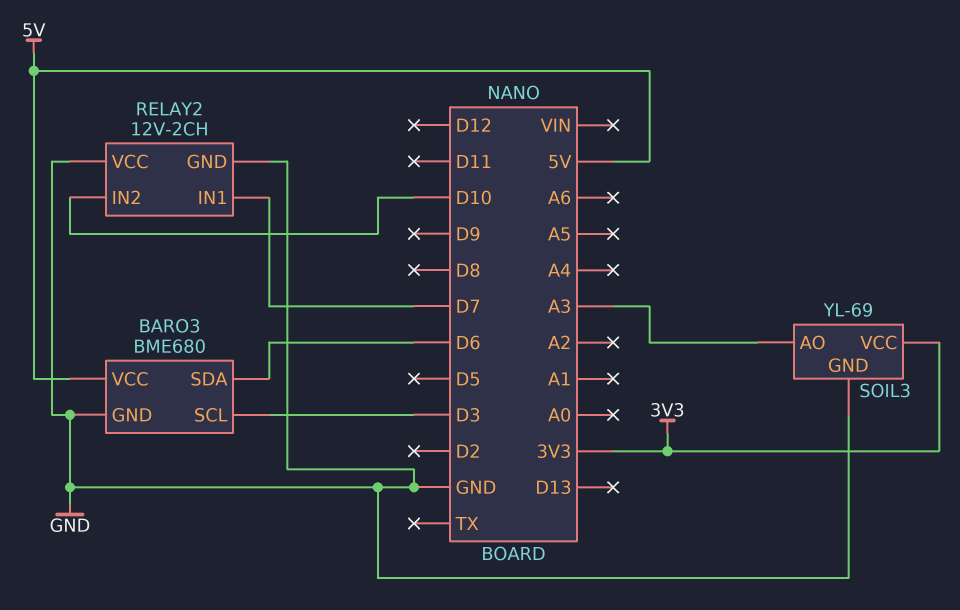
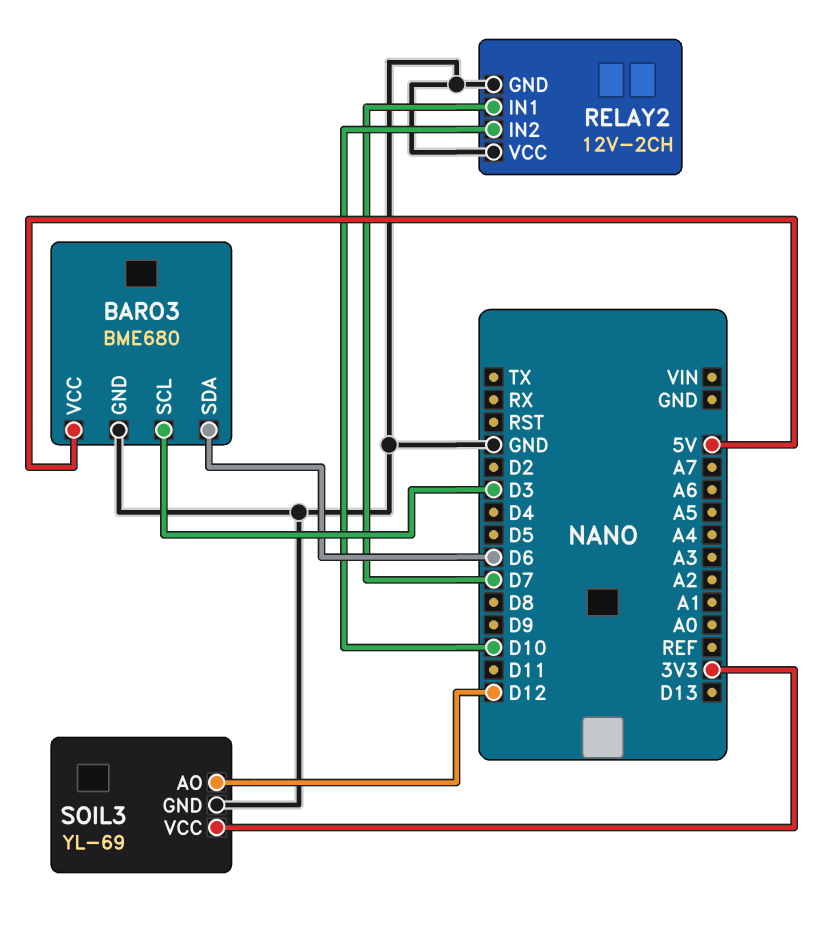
SOIL3 pin AO: A3 -> D12

